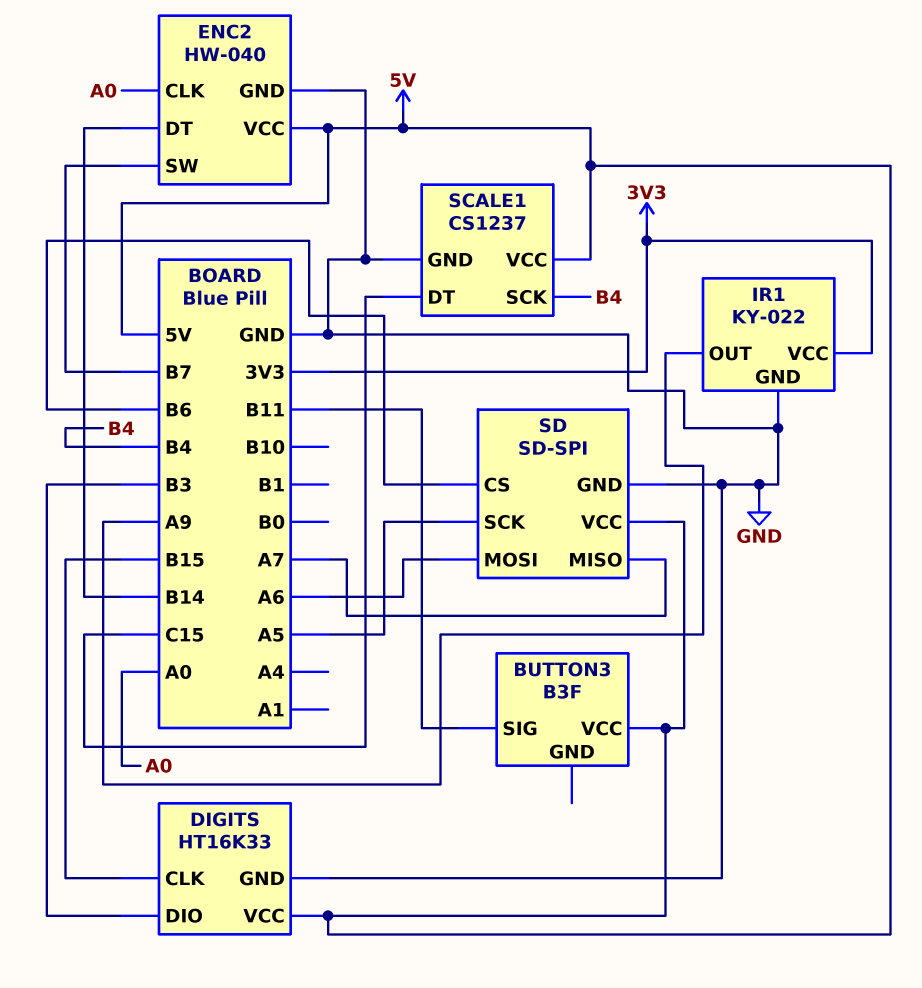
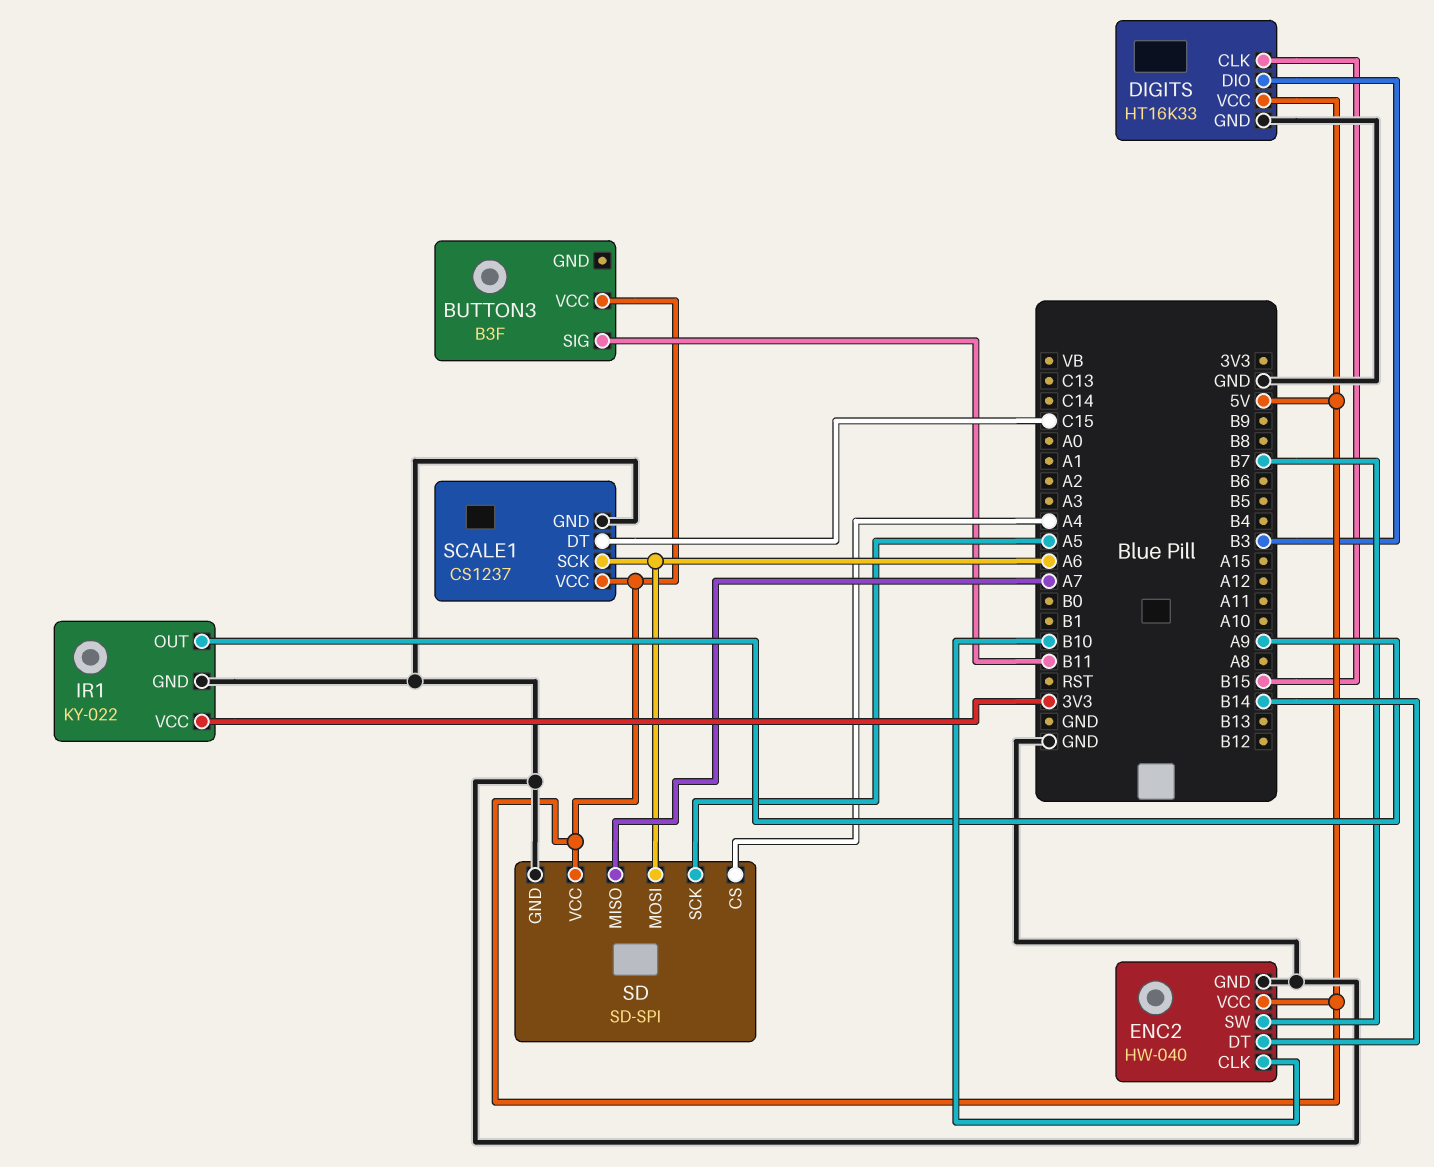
ENC2 pin CLK: A0 -> B10
SCALE1 pin SCK: B4 -> A6
SD pin CS: B6 -> A4

